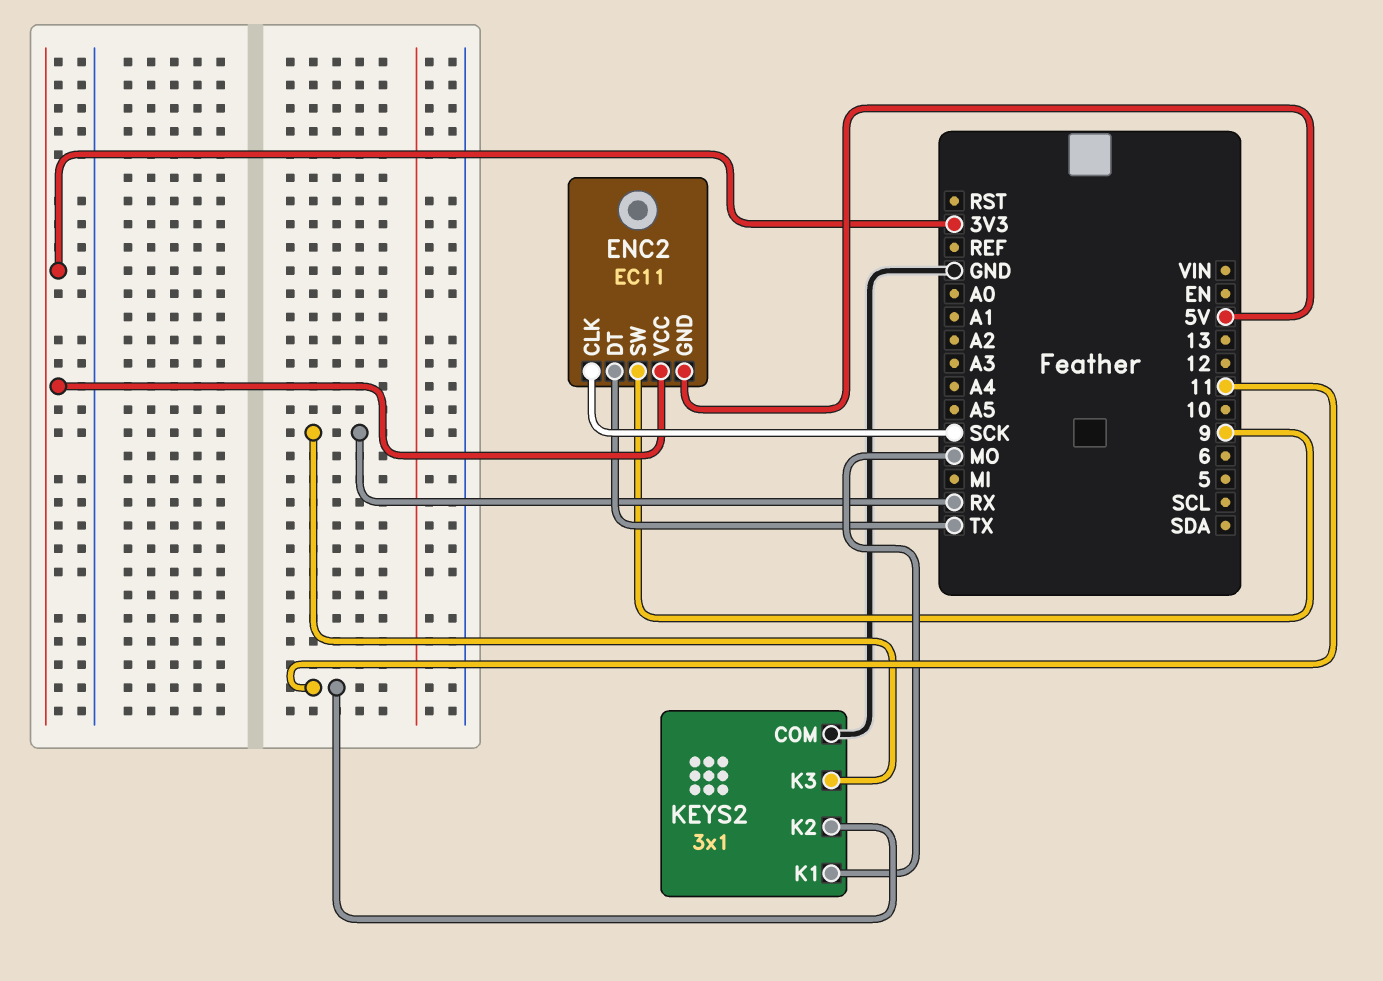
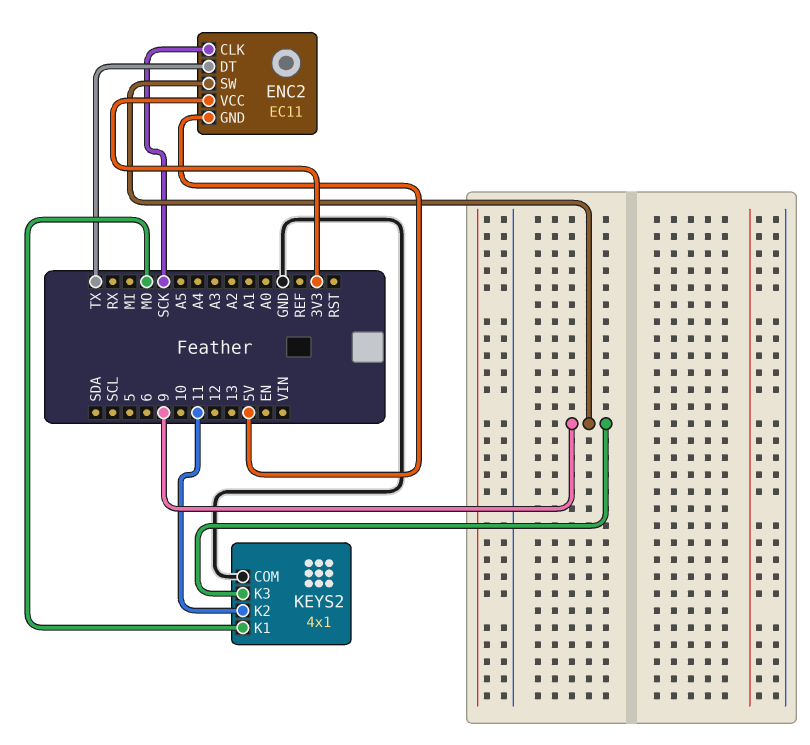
KEYS2: 3x1 -> 4x1
KEYS2 pin K3: RX -> 9

